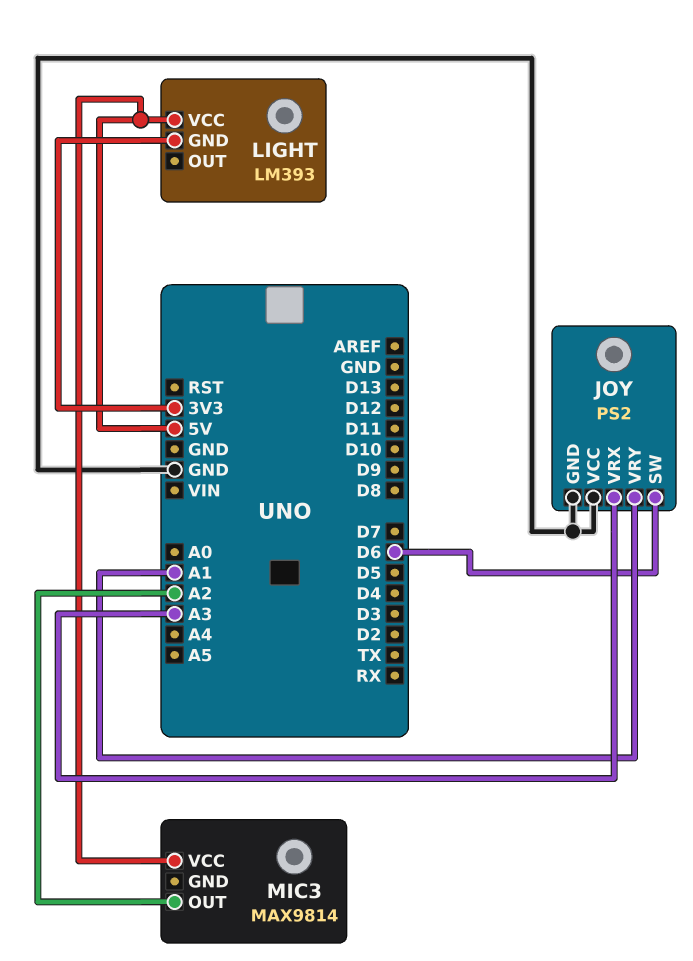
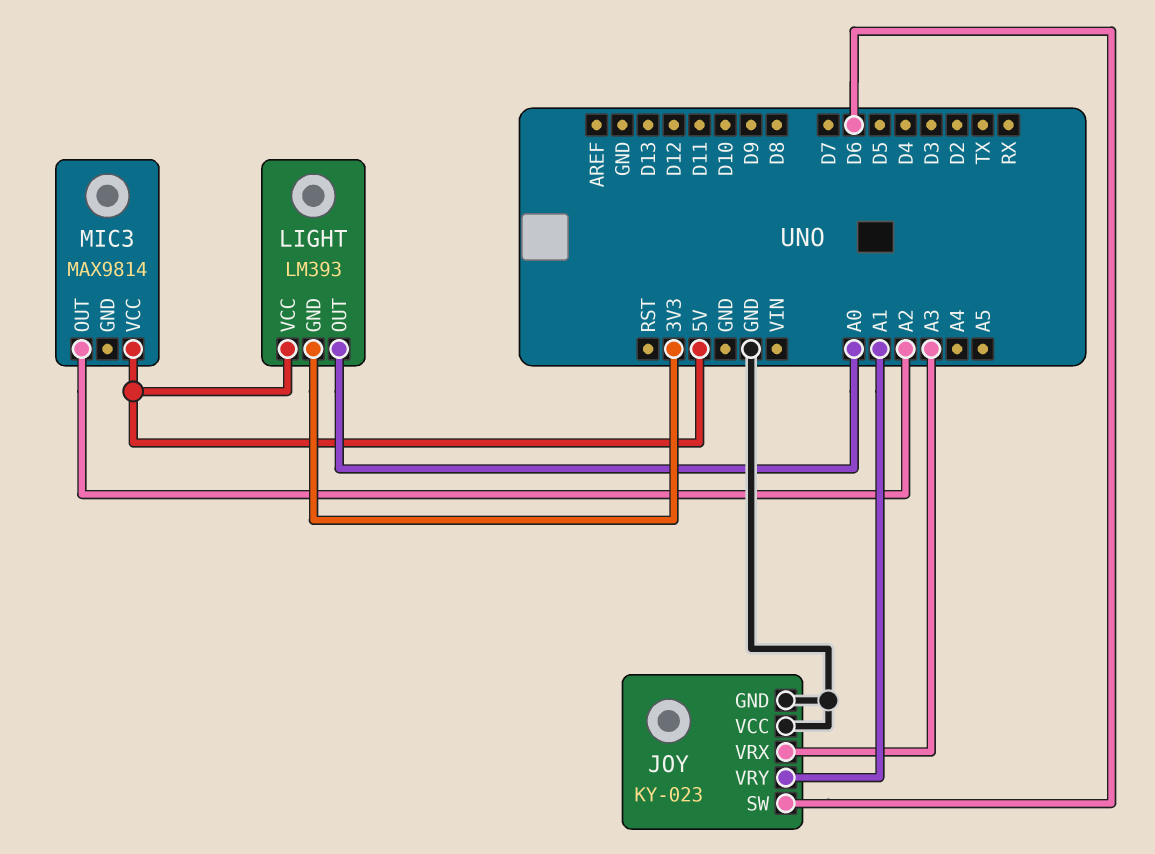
JOY: PS2 -> KY-023
LIGHT pin OUT: none -> A0

